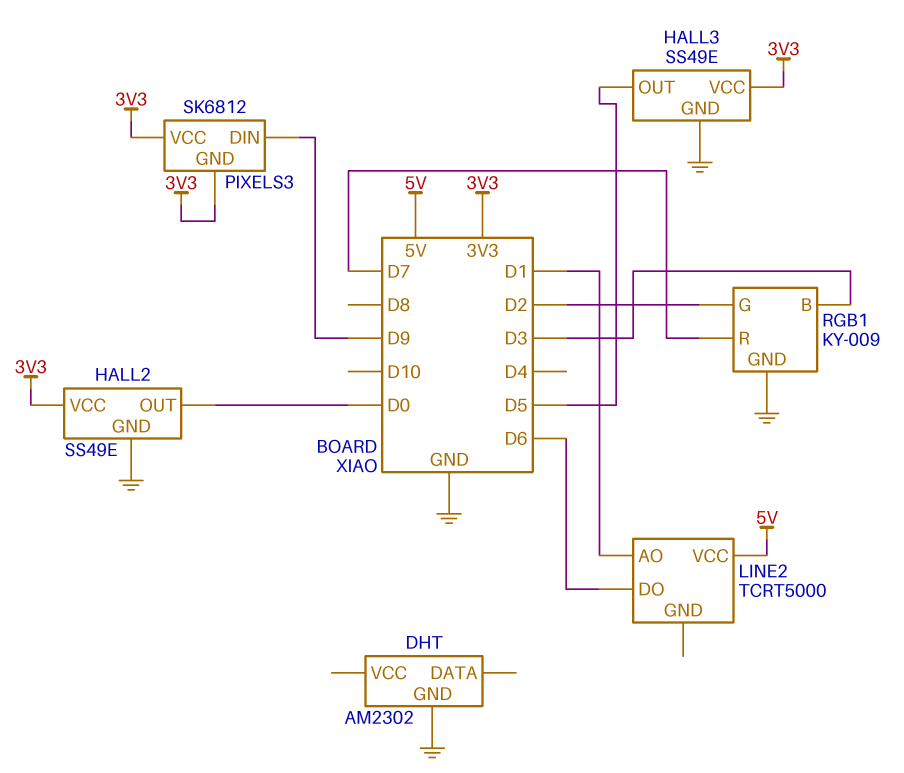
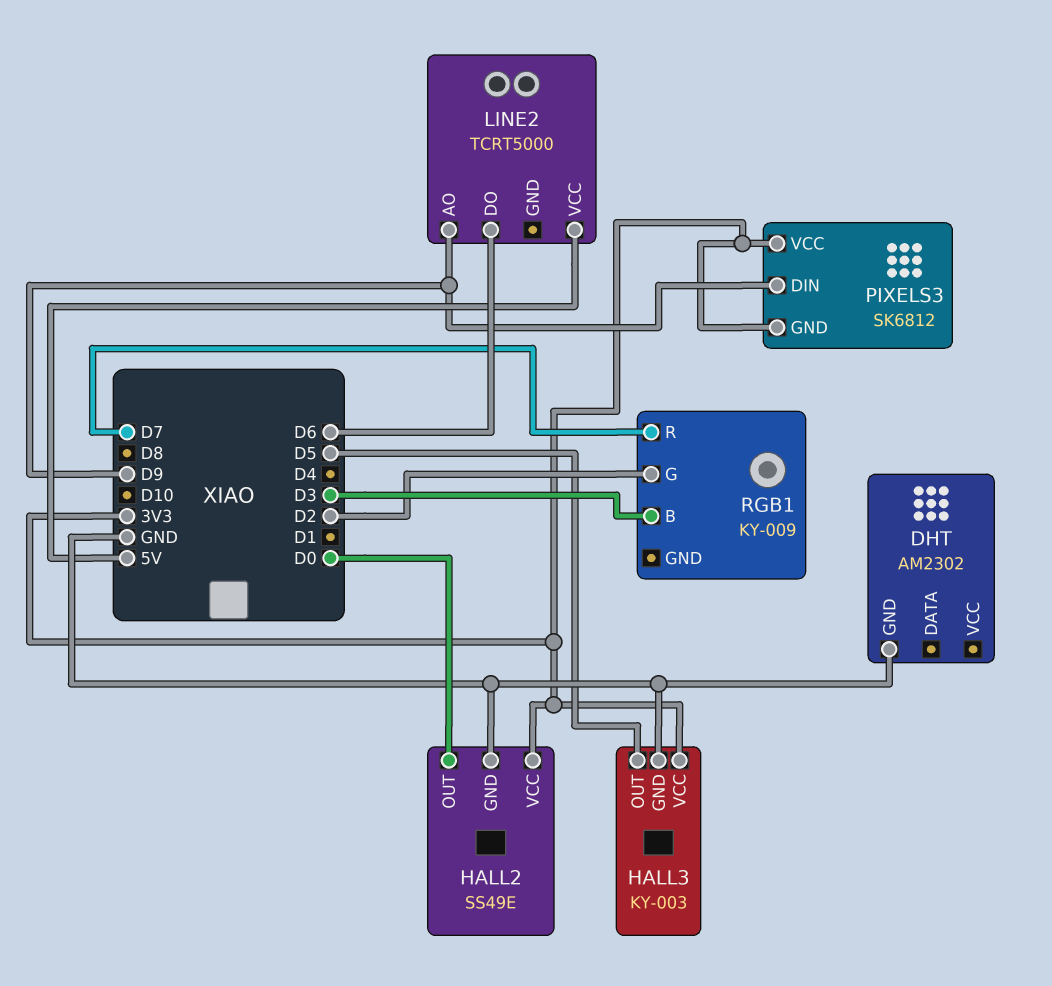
HALL3: SS49E -> KY-003
LINE2 pin AO: D1 -> D9
RGB1 pin GND: GND -> none

